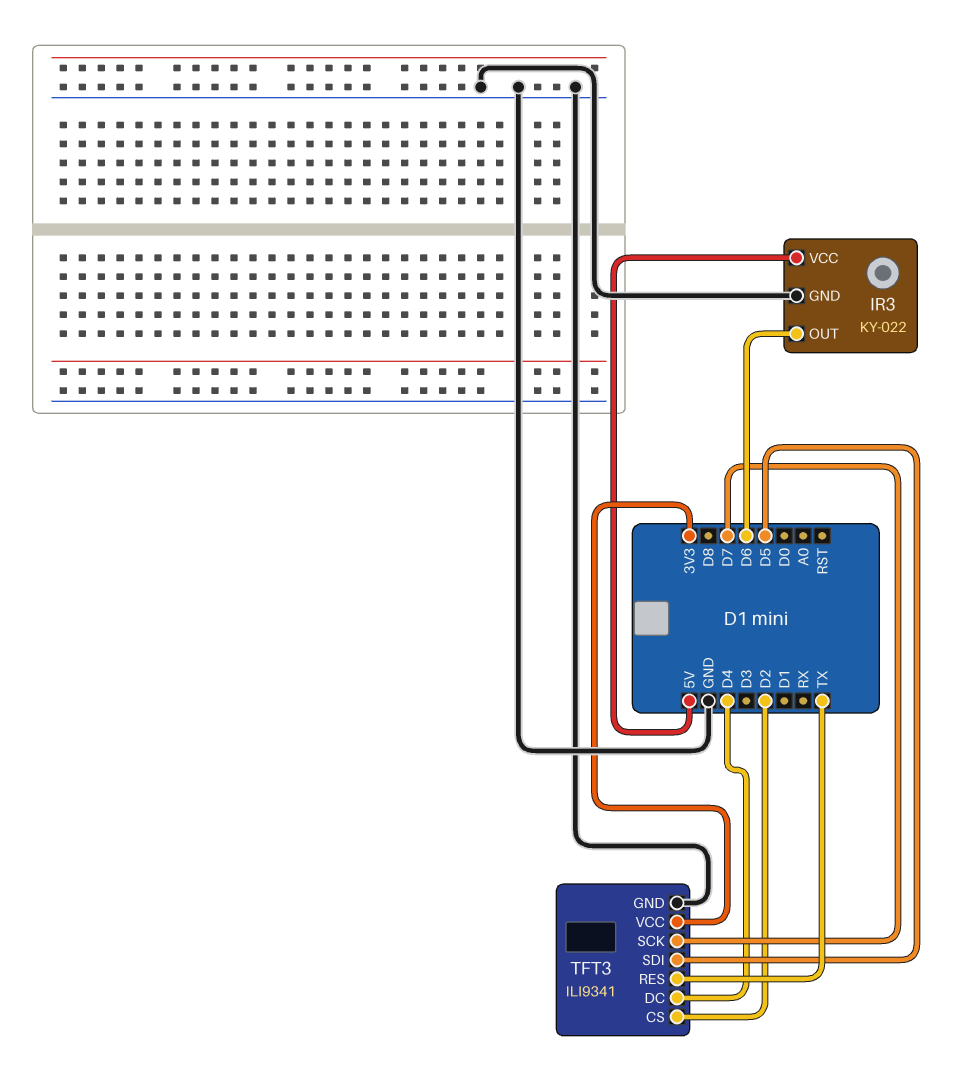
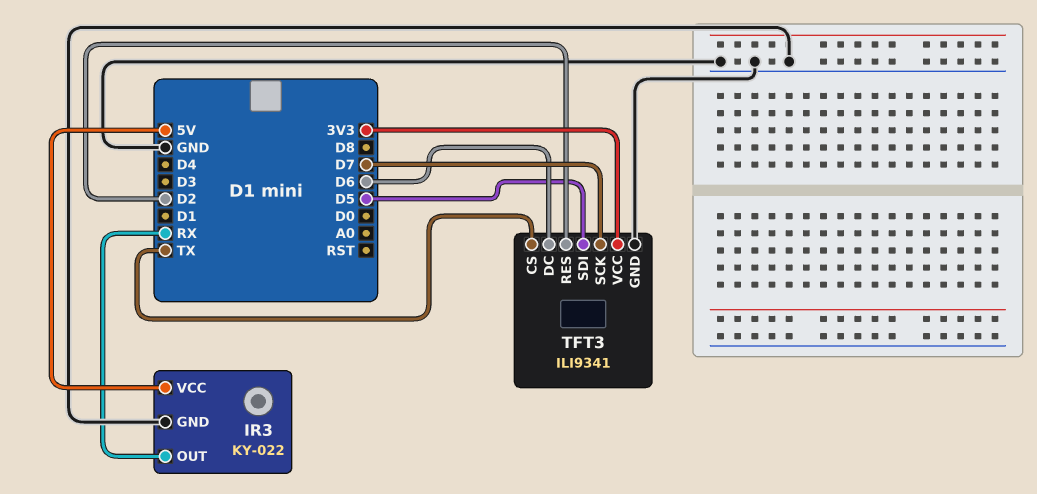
IR3 pin OUT: D6 -> RX
TFT3 pin CS: D2 -> TX
TFT3 pin DC: D4 -> D6
TFT3 pin RES: TX -> D2

